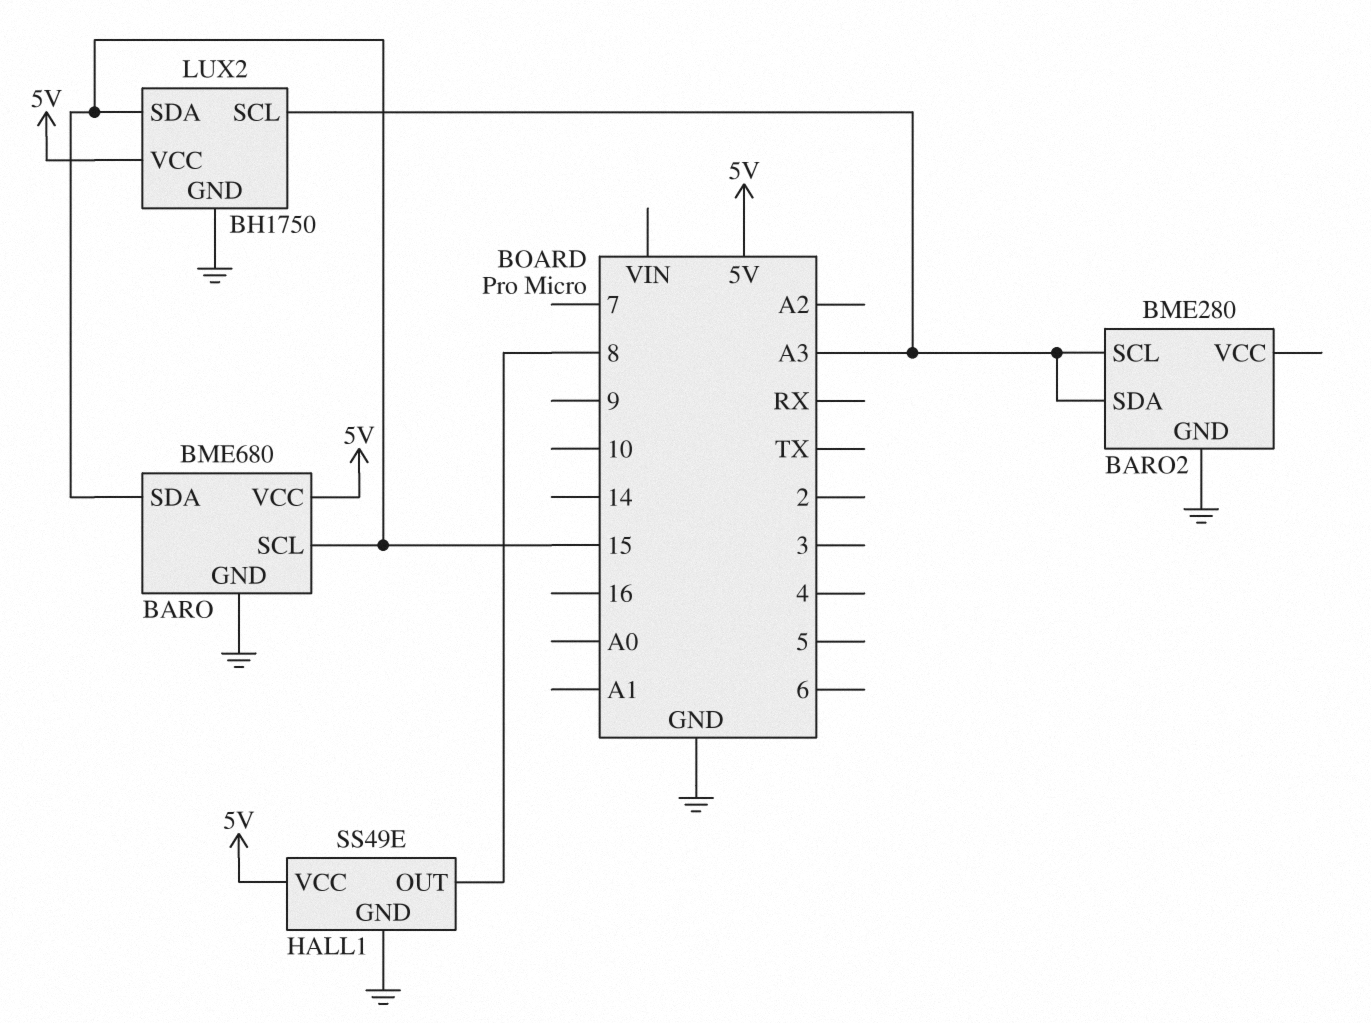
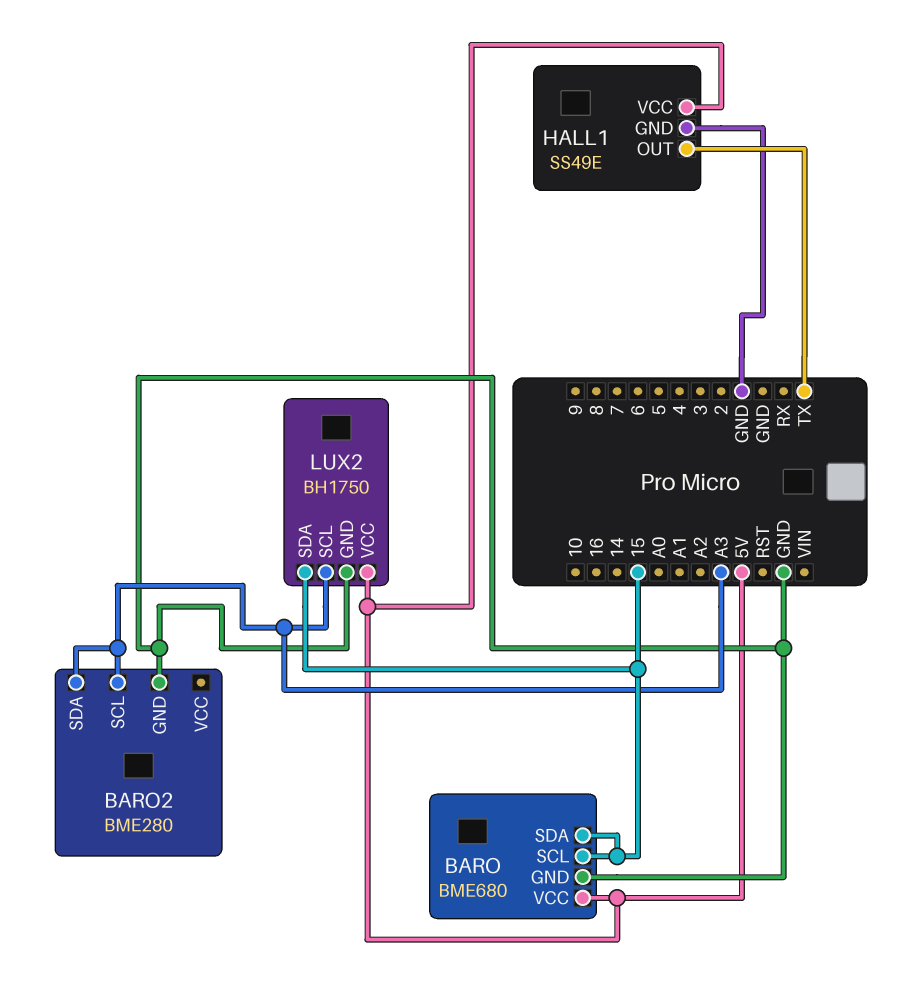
HALL1 pin OUT: 8 -> TX

